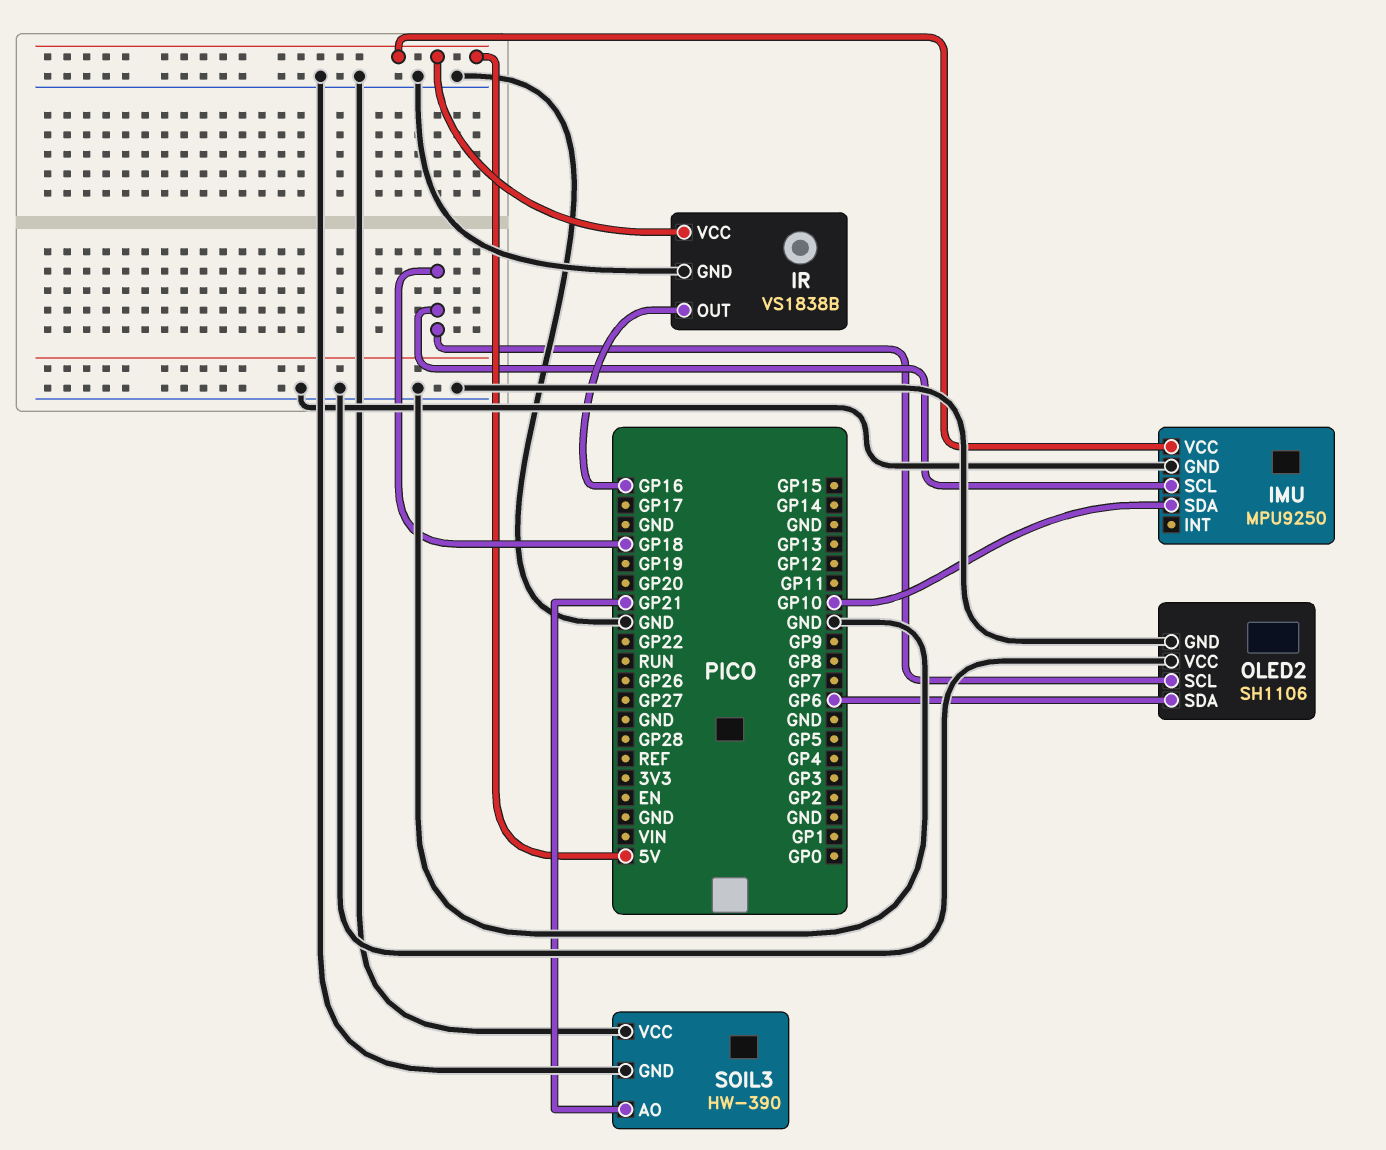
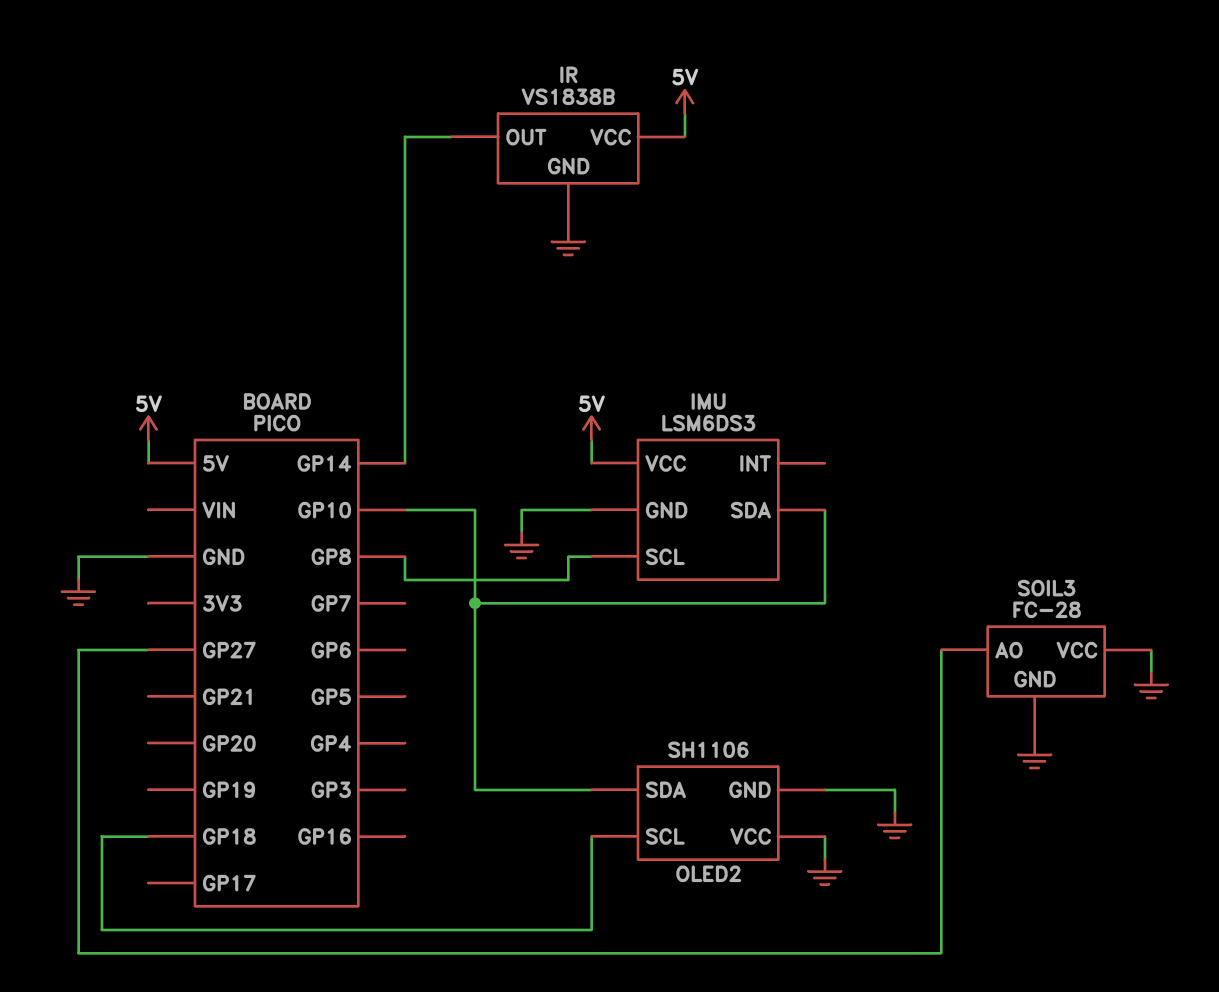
IMU: MPU9250 -> LSM6DS3
IMU pin SCL: GP18 -> GP8
IR pin OUT: GP16 -> GP14
OLED2 pin SDA: GP6 -> GP10
SOIL3: HW-390 -> FC-28
SOIL3 pin AO: GP21 -> GP27

